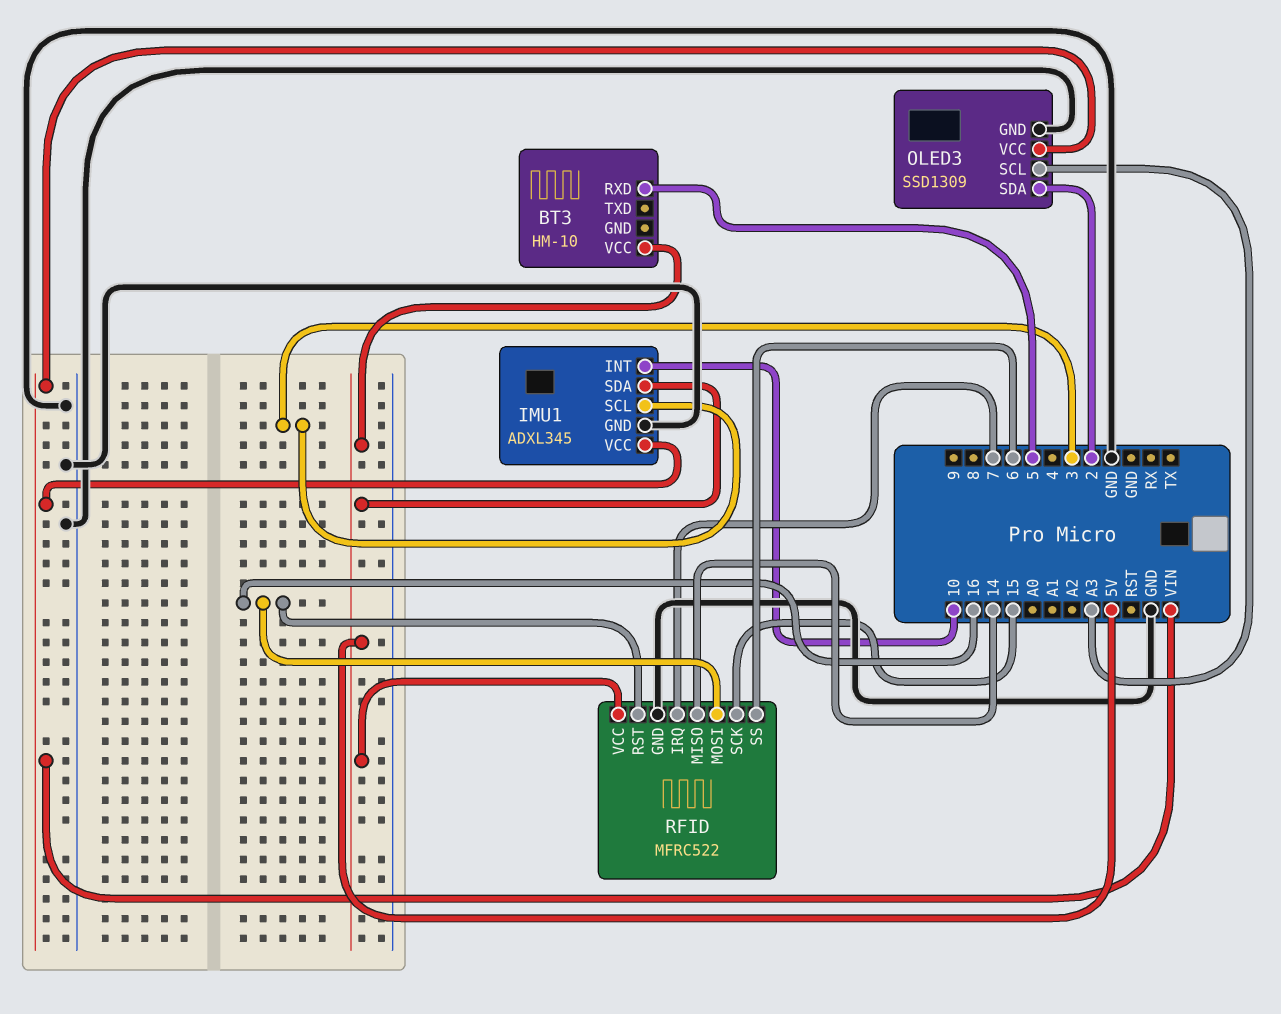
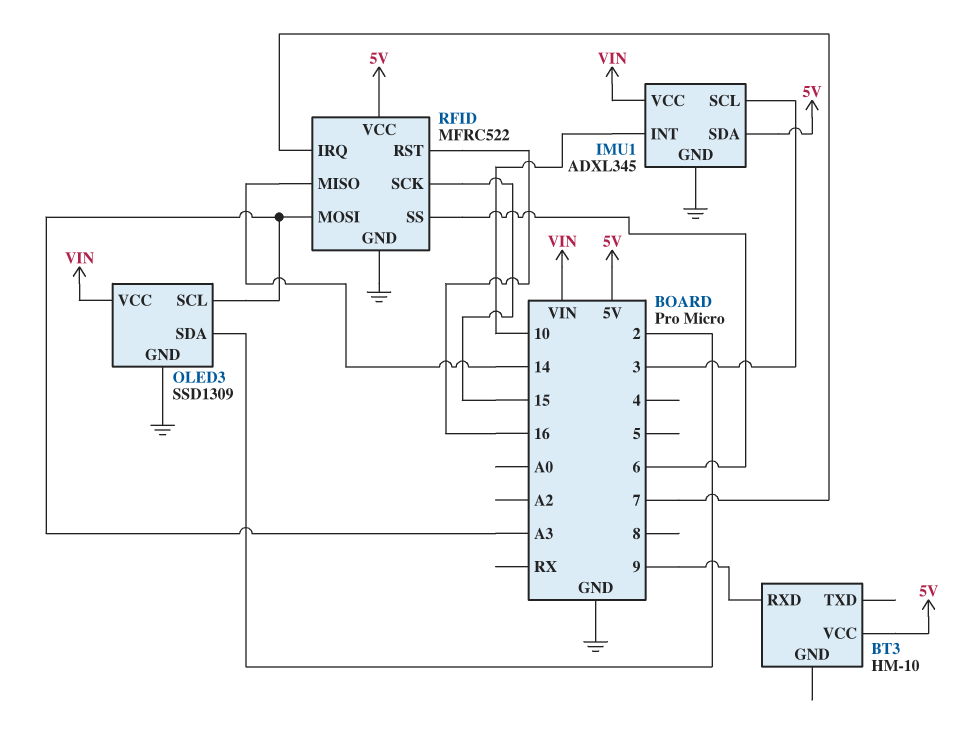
BT3 pin RXD: 5 -> 9
RFID pin MOSI: 16 -> A3

